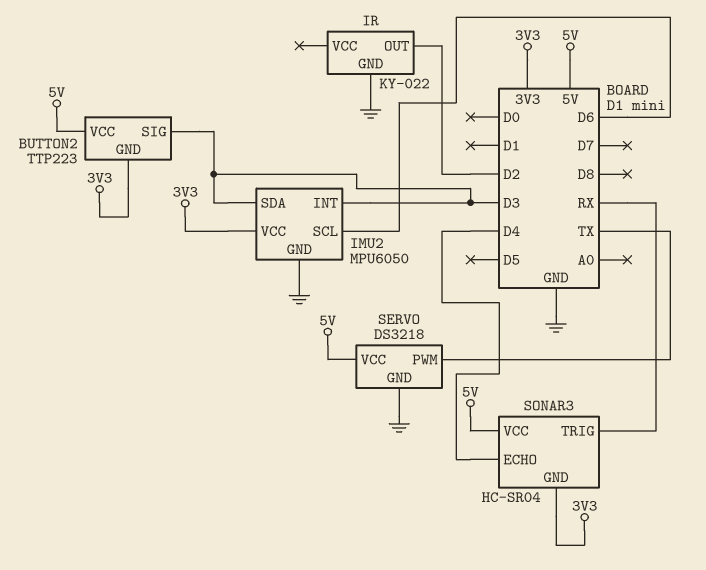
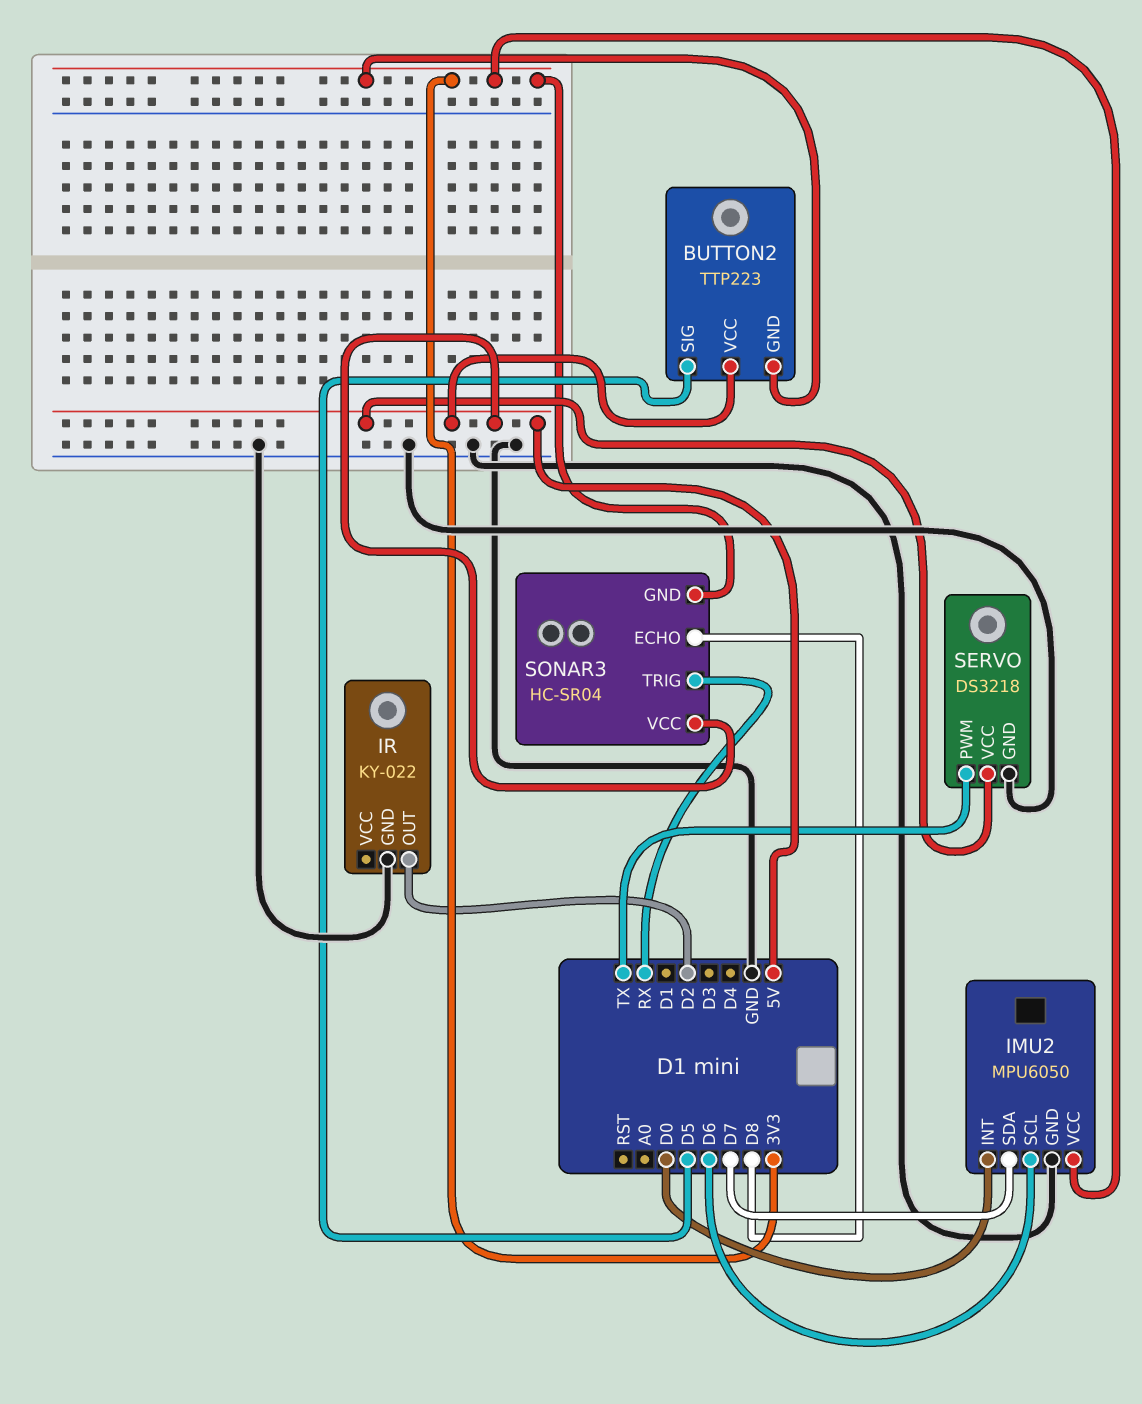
BUTTON2 pin SIG: D3 -> D5
IMU2 pin INT: D3 -> D0
IMU2 pin SDA: D3 -> D7
SONAR3 pin ECHO: D4 -> D8

